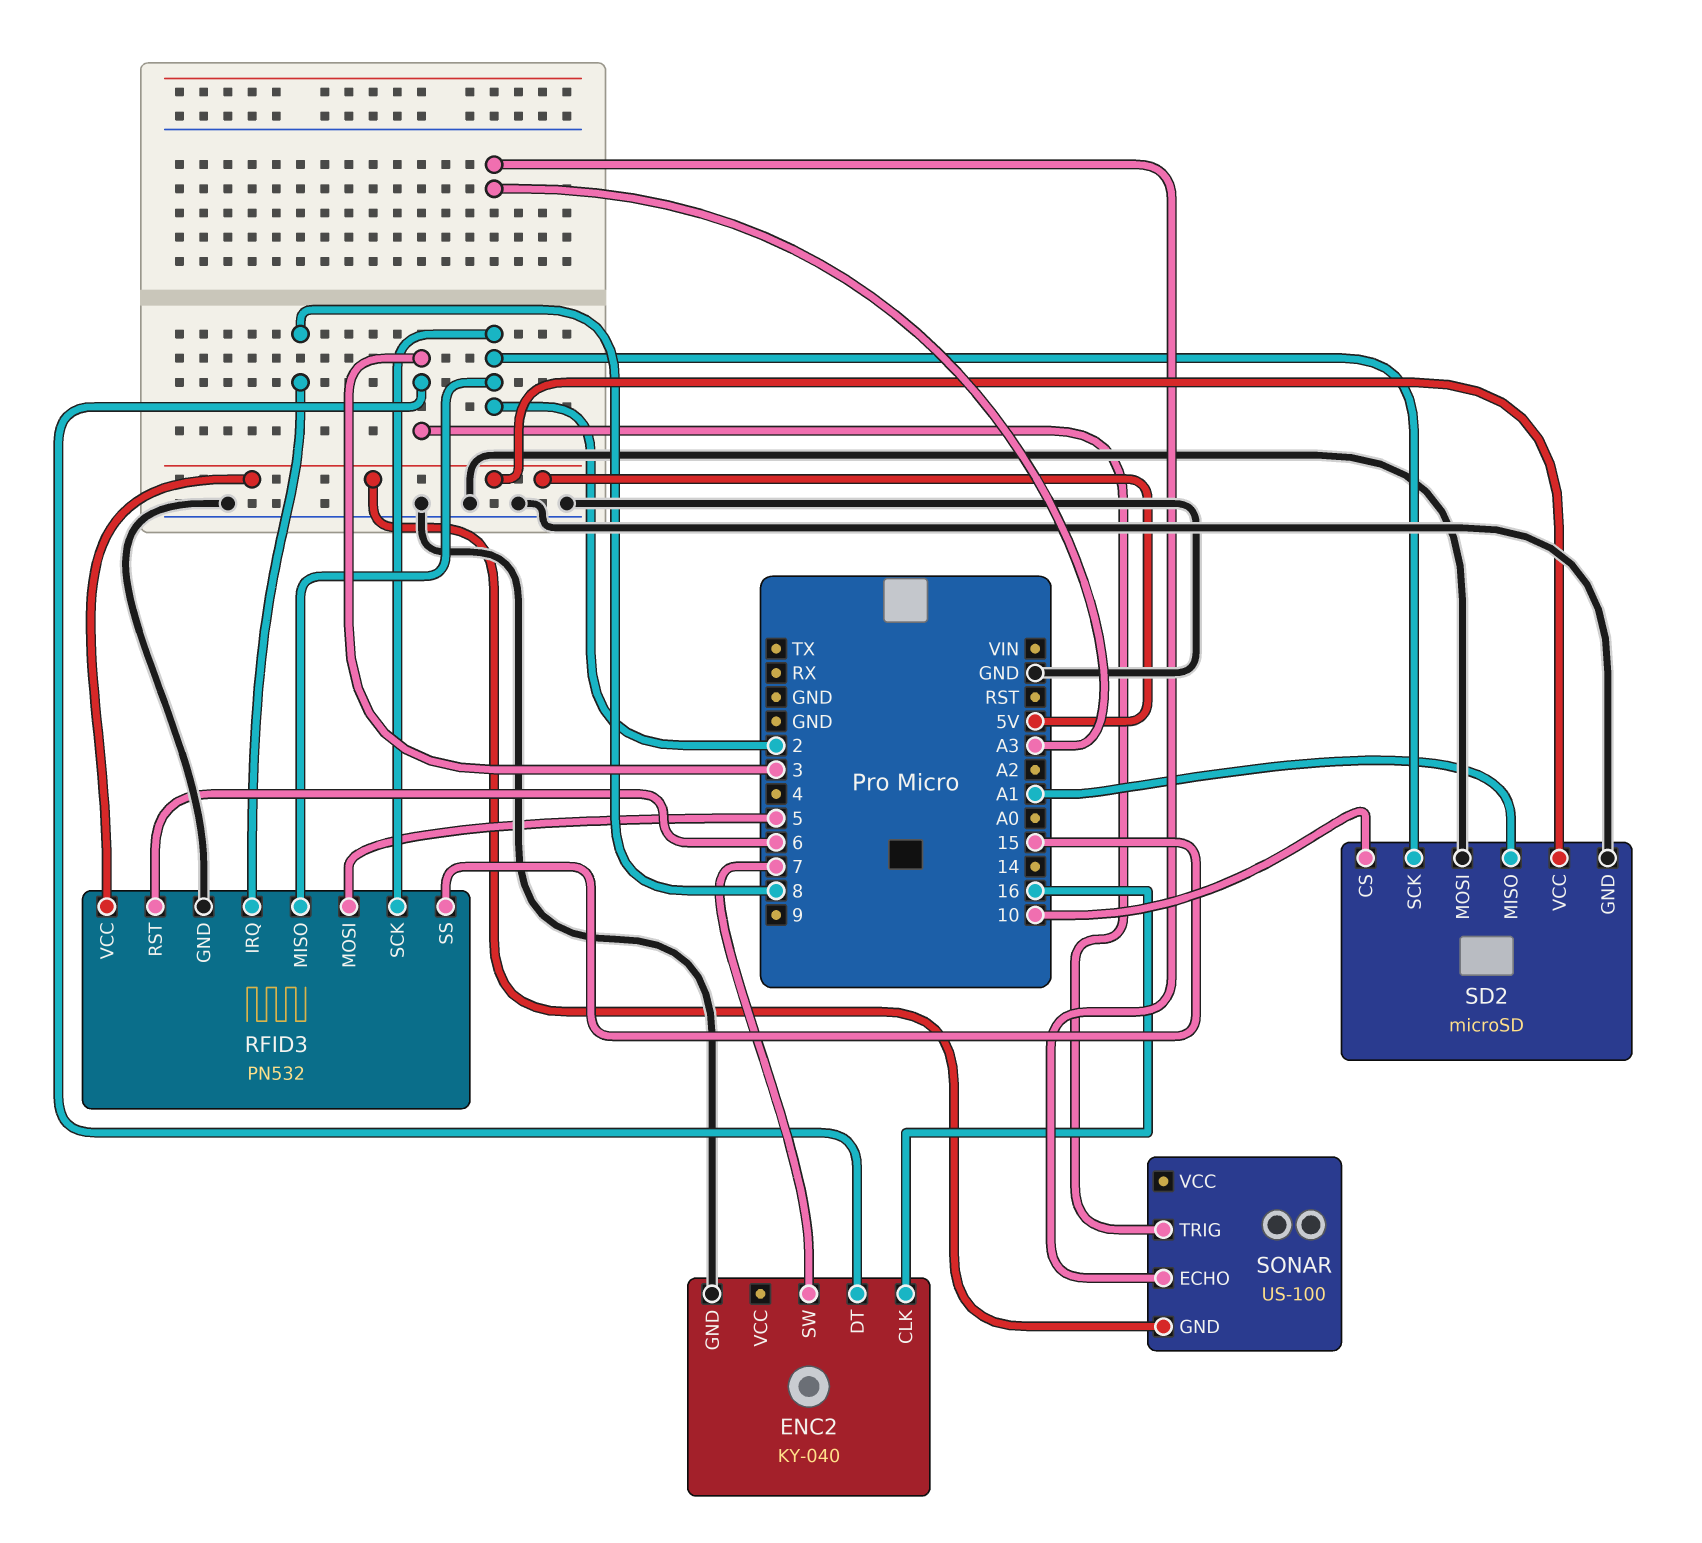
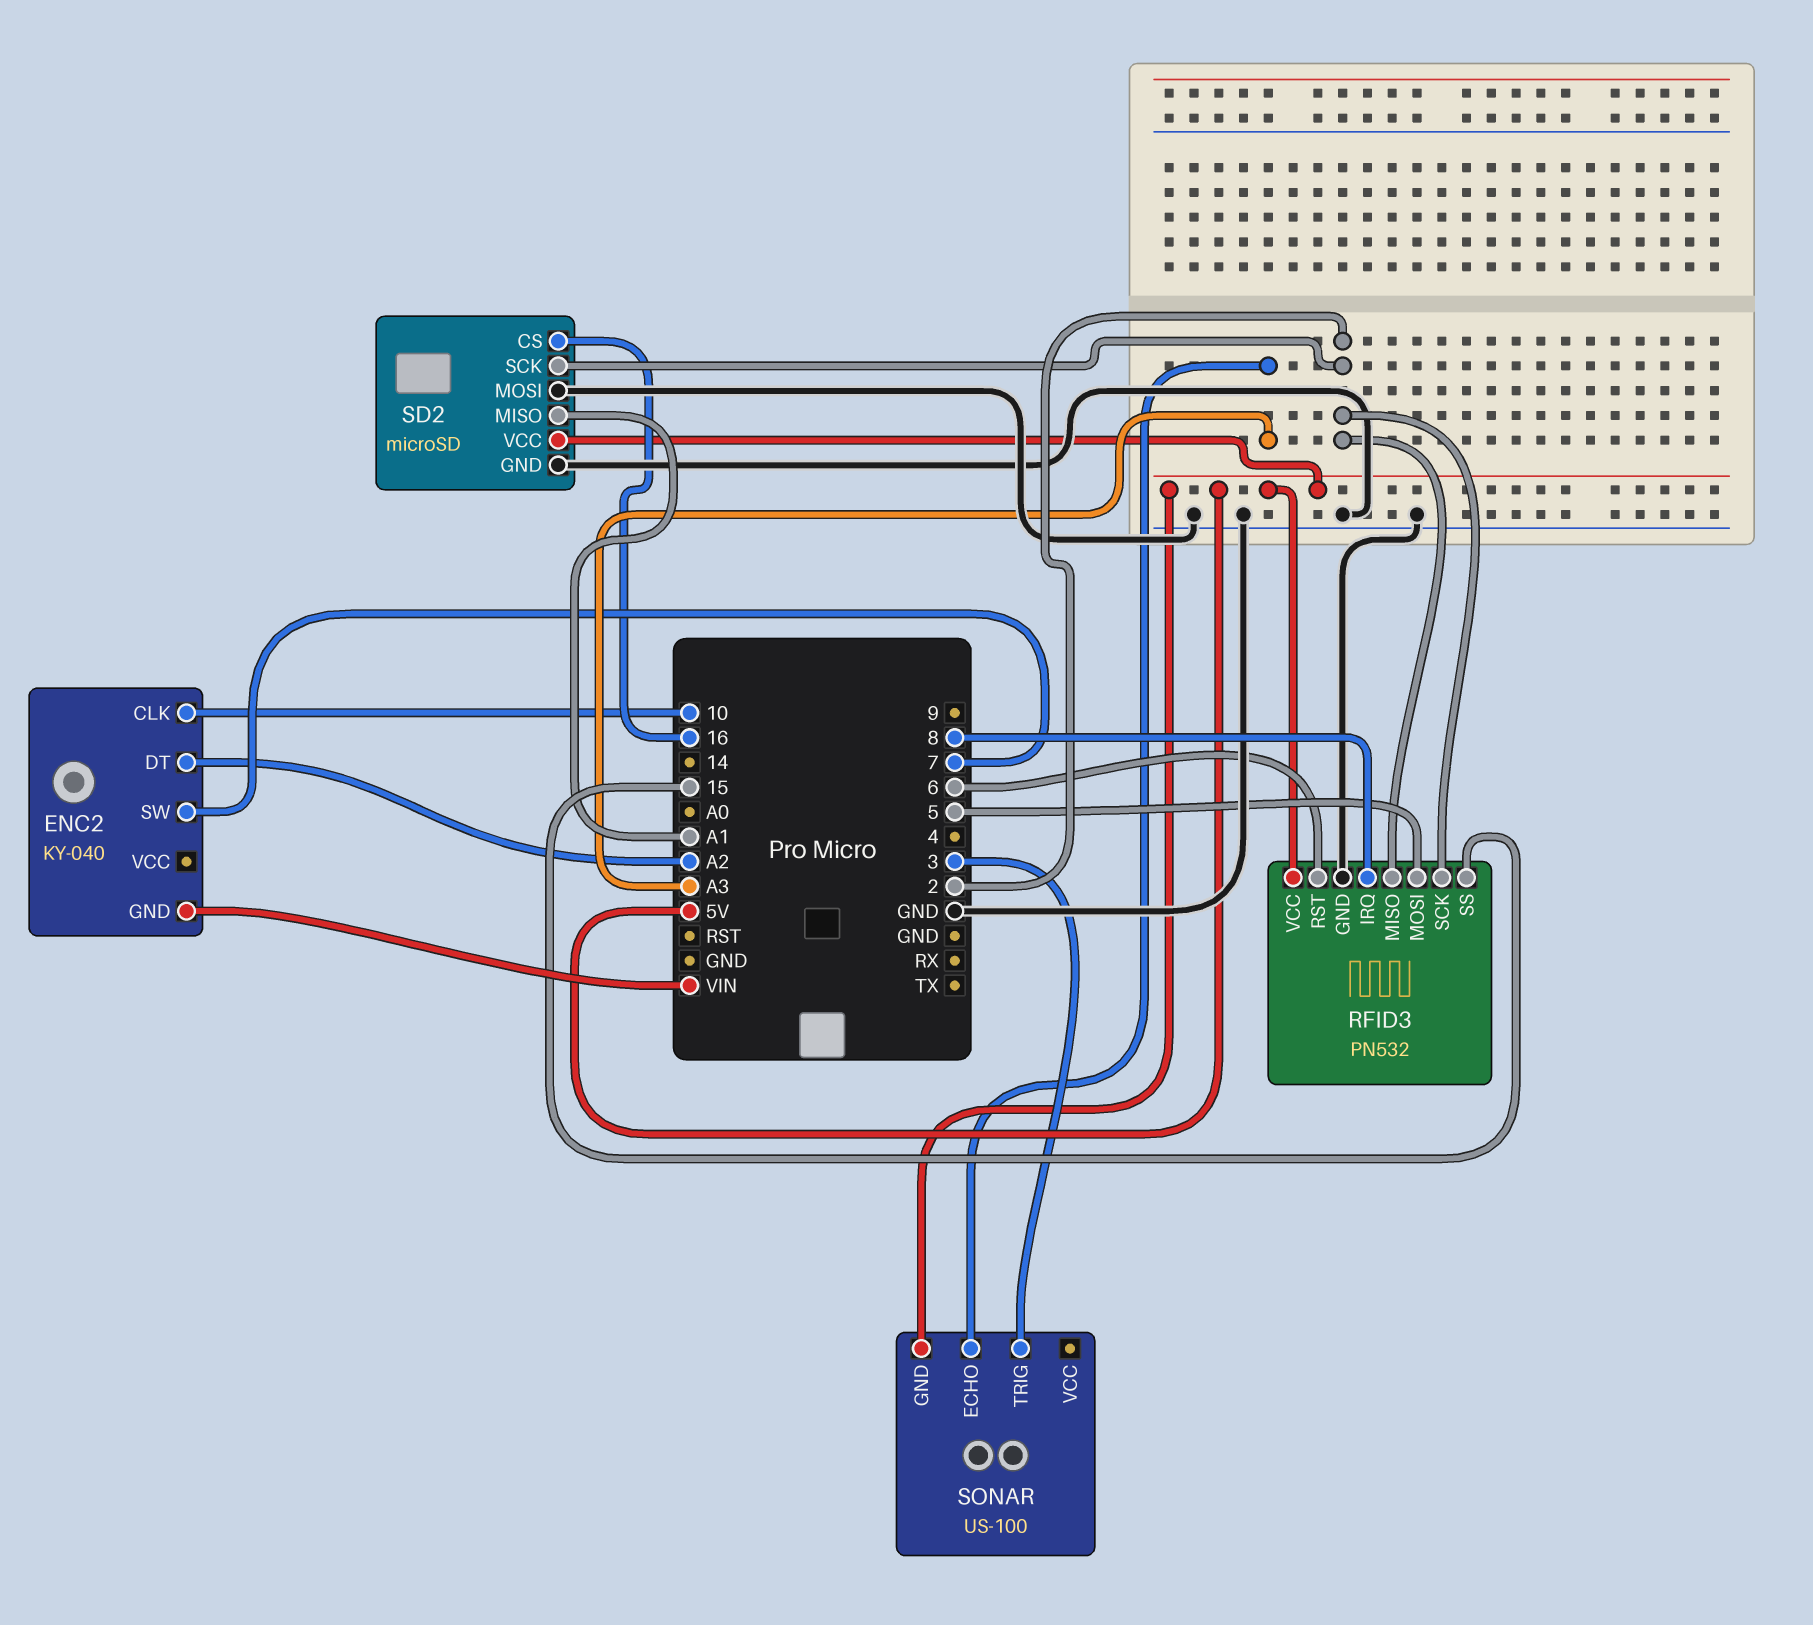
ENC2 pin CLK: 16 -> 10
ENC2 pin DT: 3 -> A2
ENC2 pin GND: GND -> VIN
SD2 pin CS: 10 -> 16

